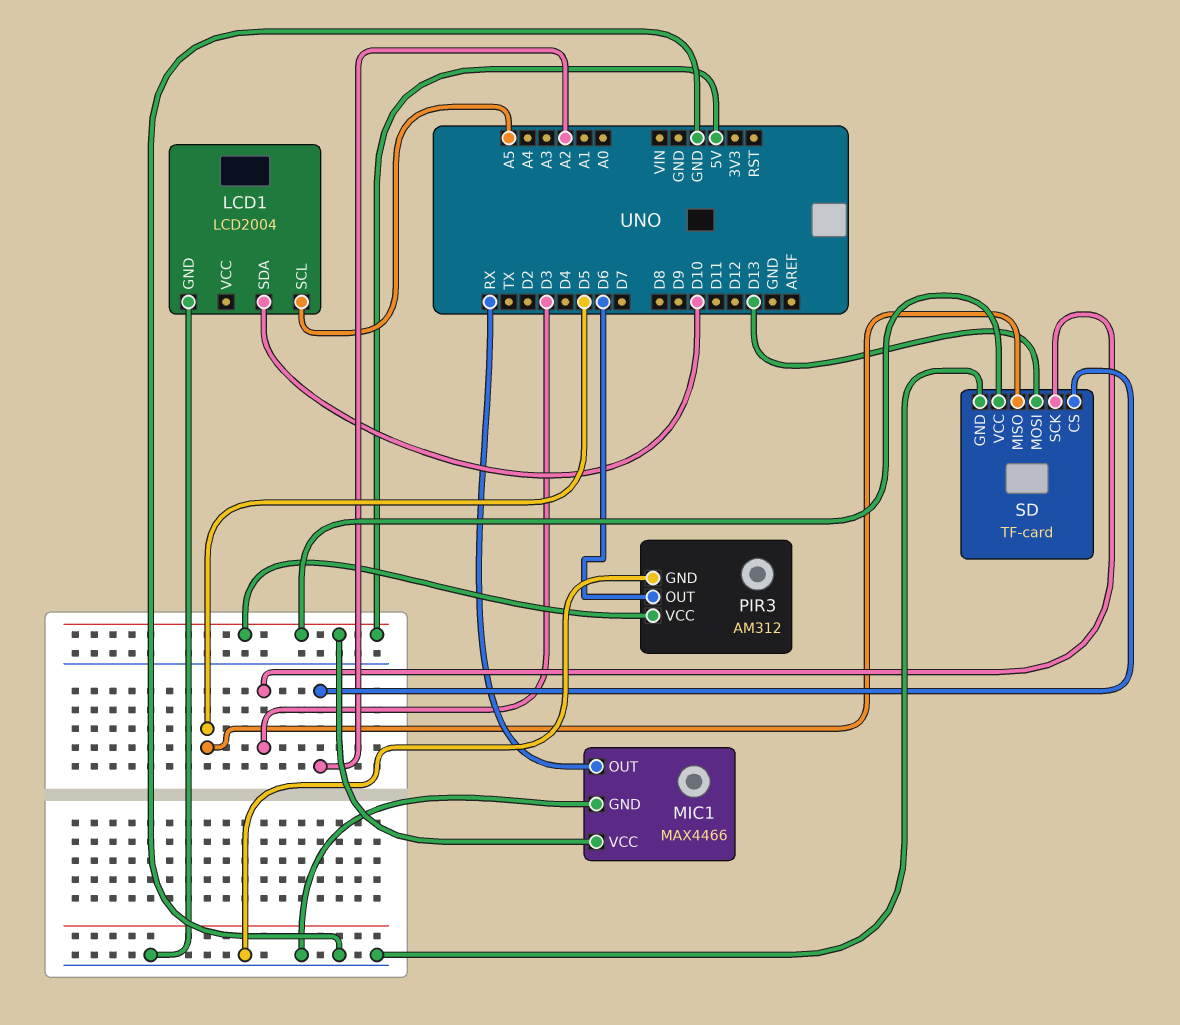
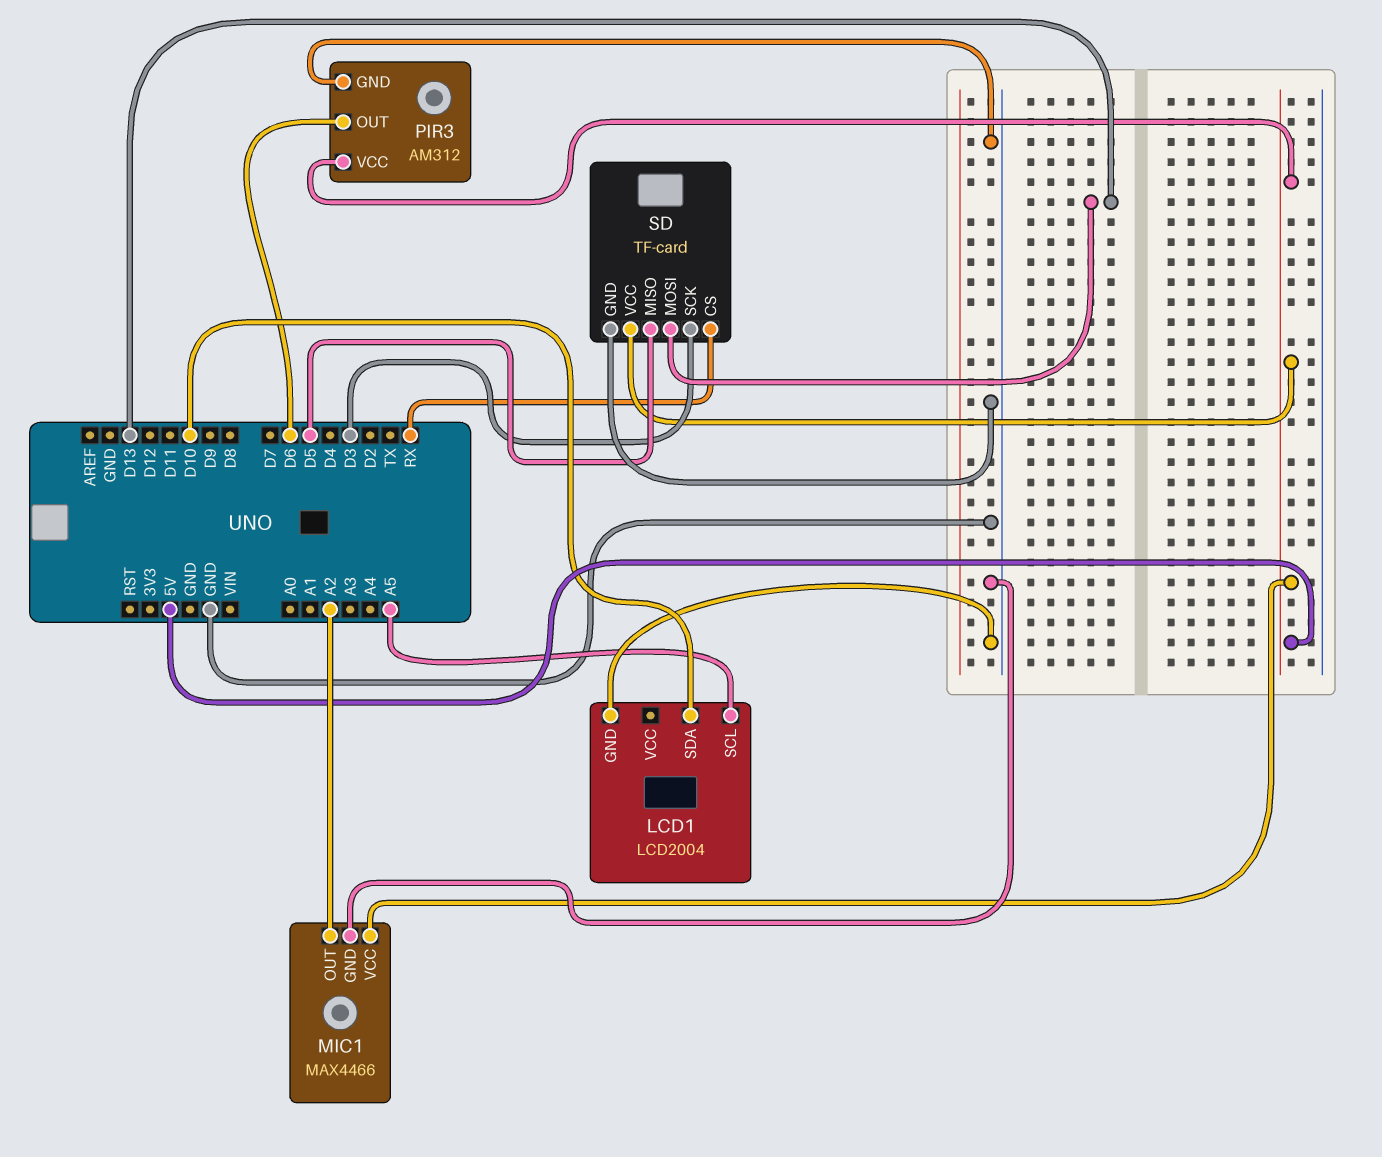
MIC1 pin OUT: RX -> A2
SD pin CS: A2 -> RX

